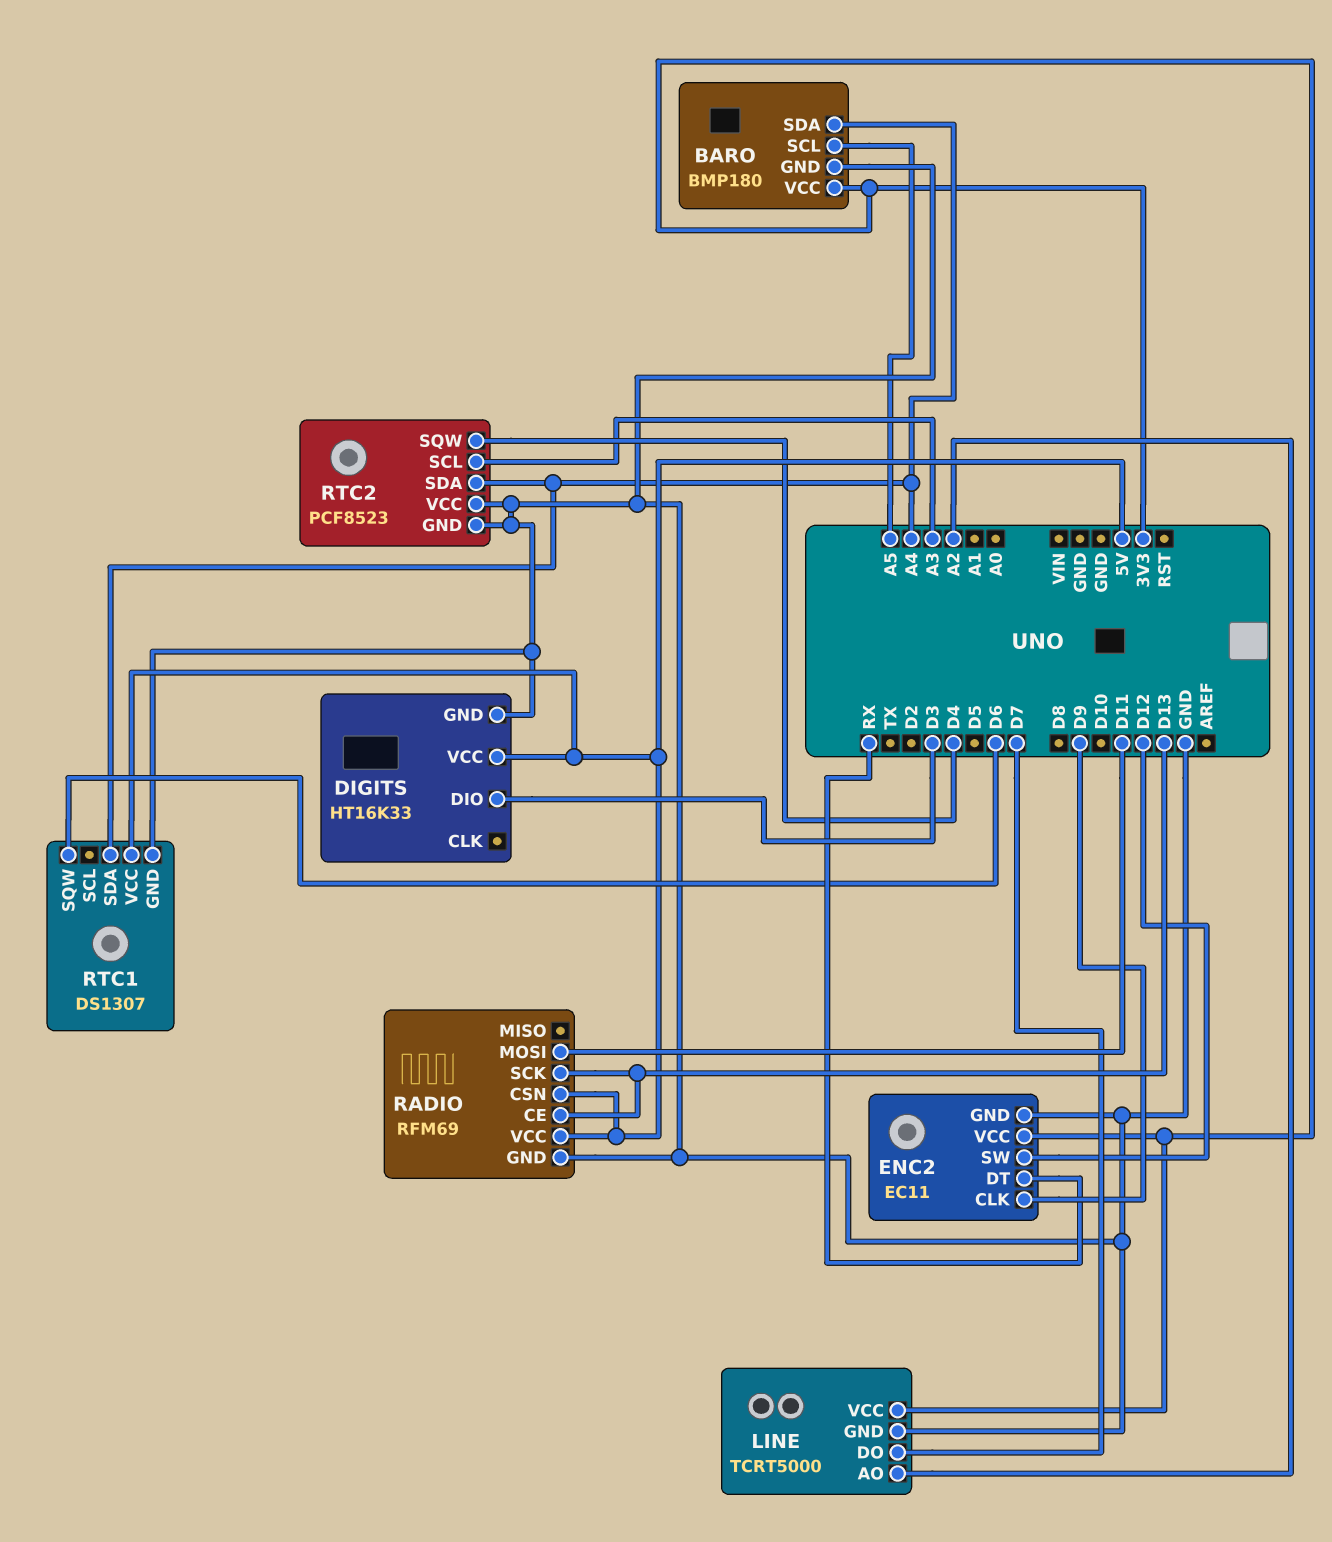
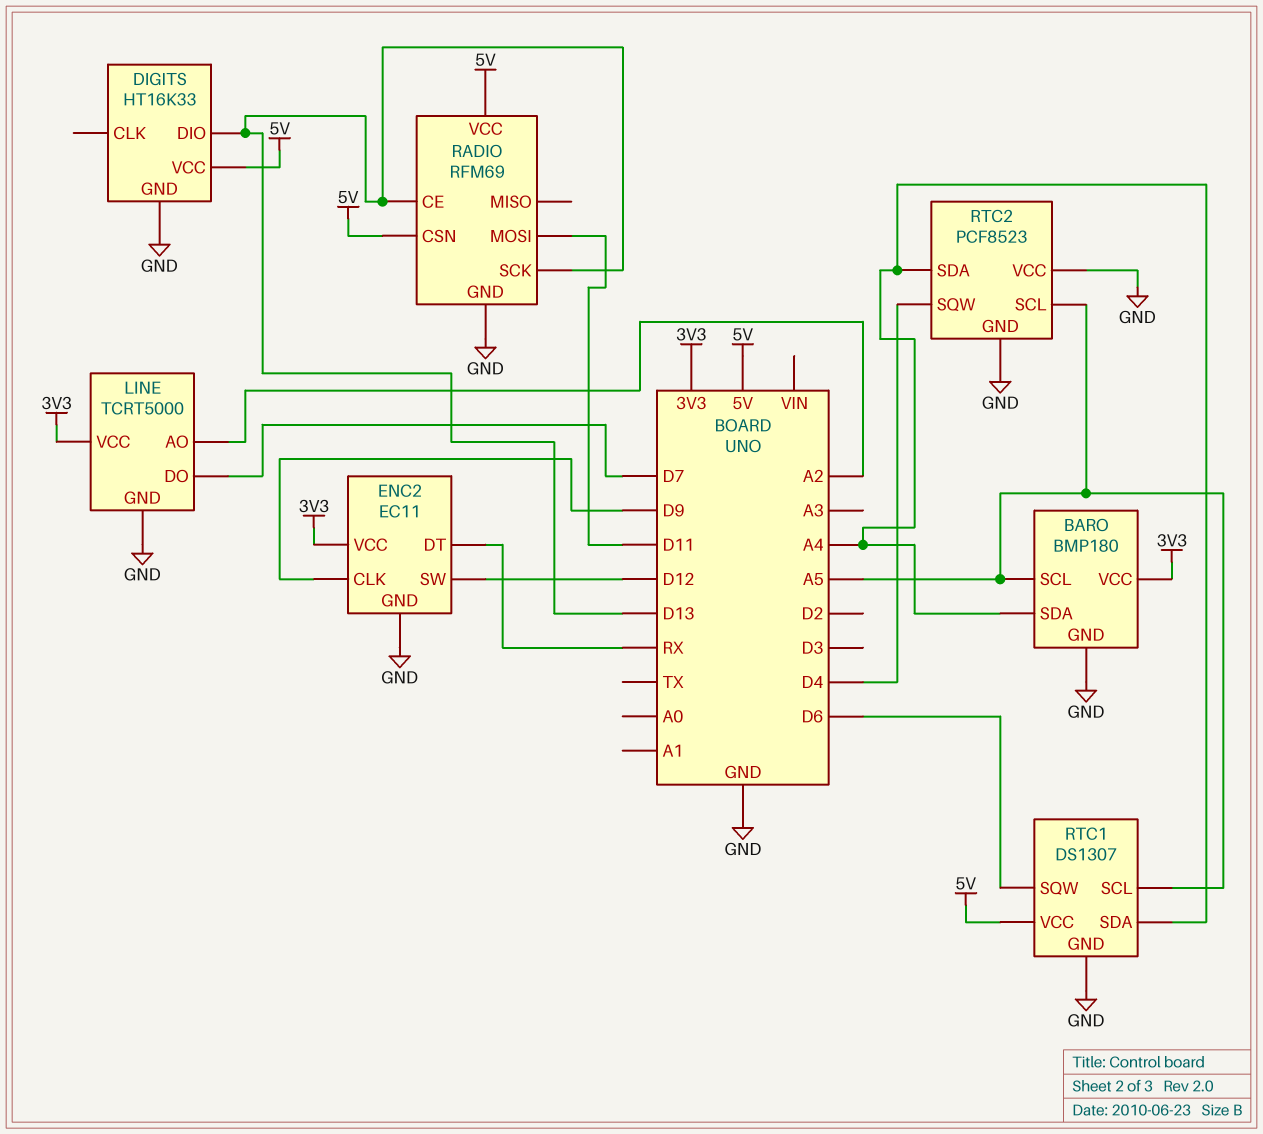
DIGITS pin DIO: D3 -> D13
RTC1 pin SCL: none -> A5
RTC2 pin SCL: A3 -> A5

